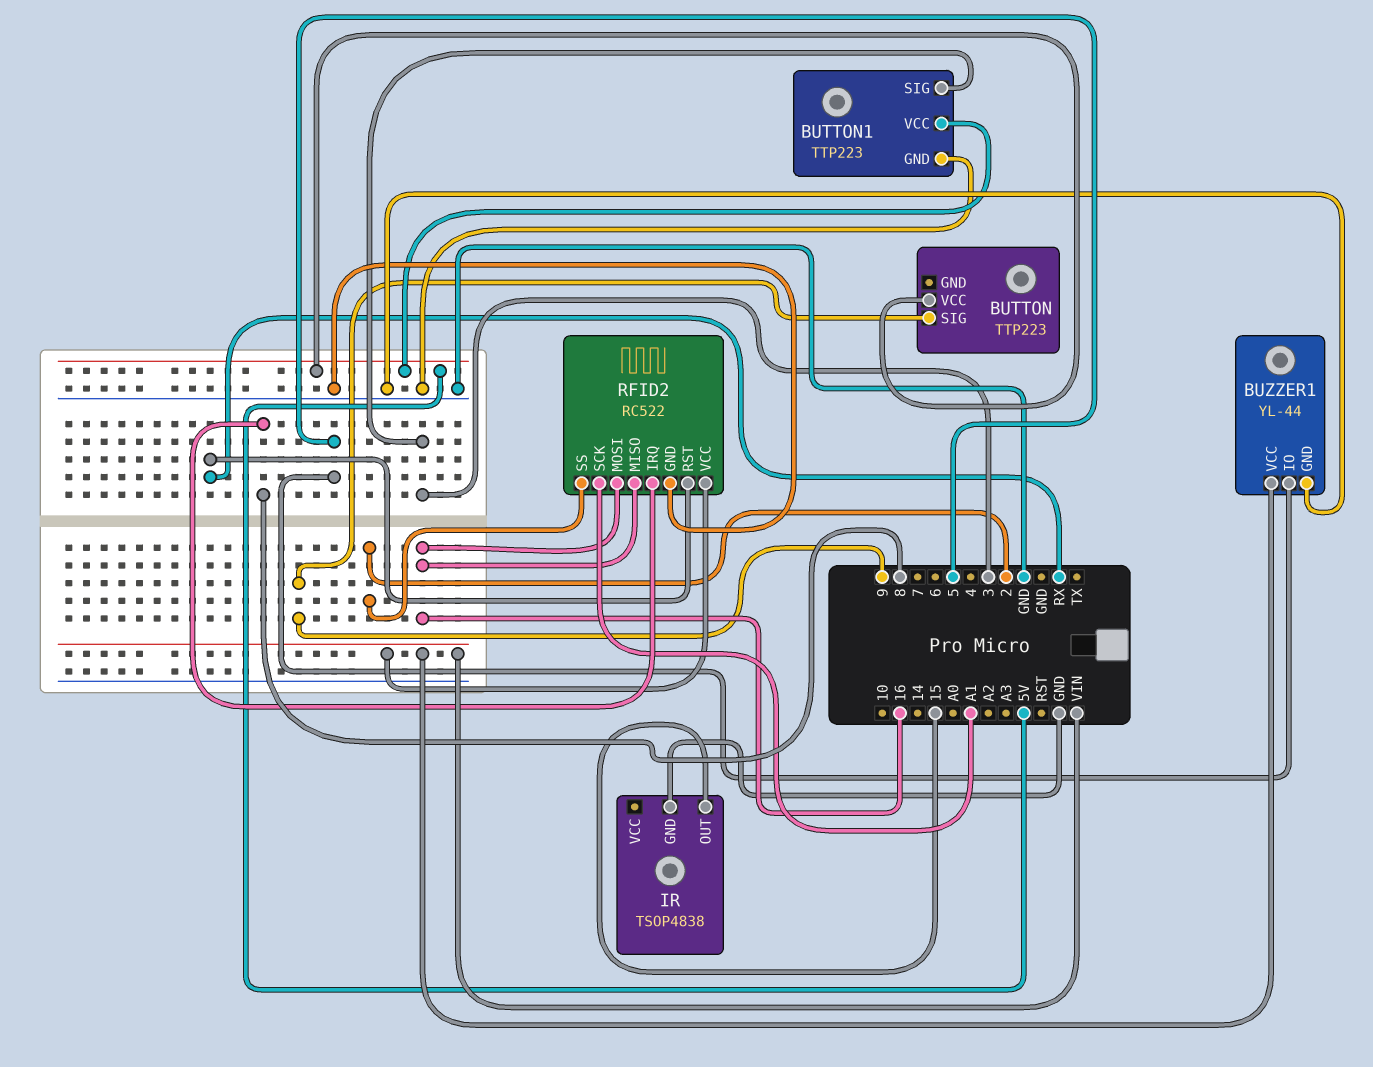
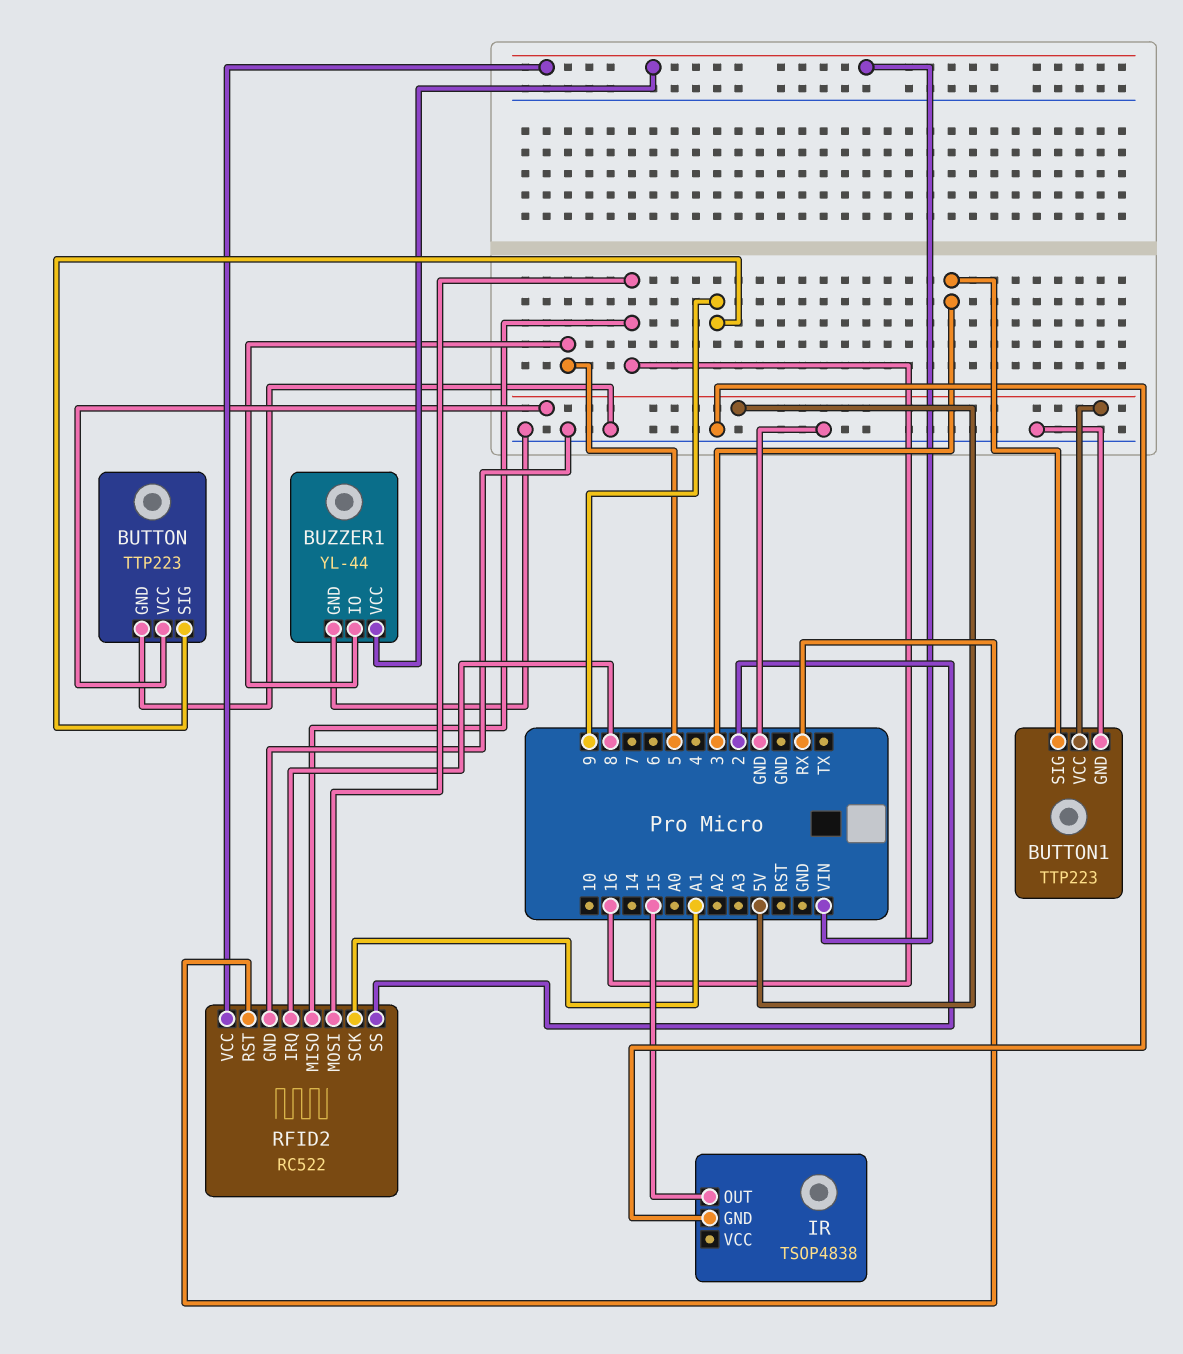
BUTTON pin GND: none -> GND

